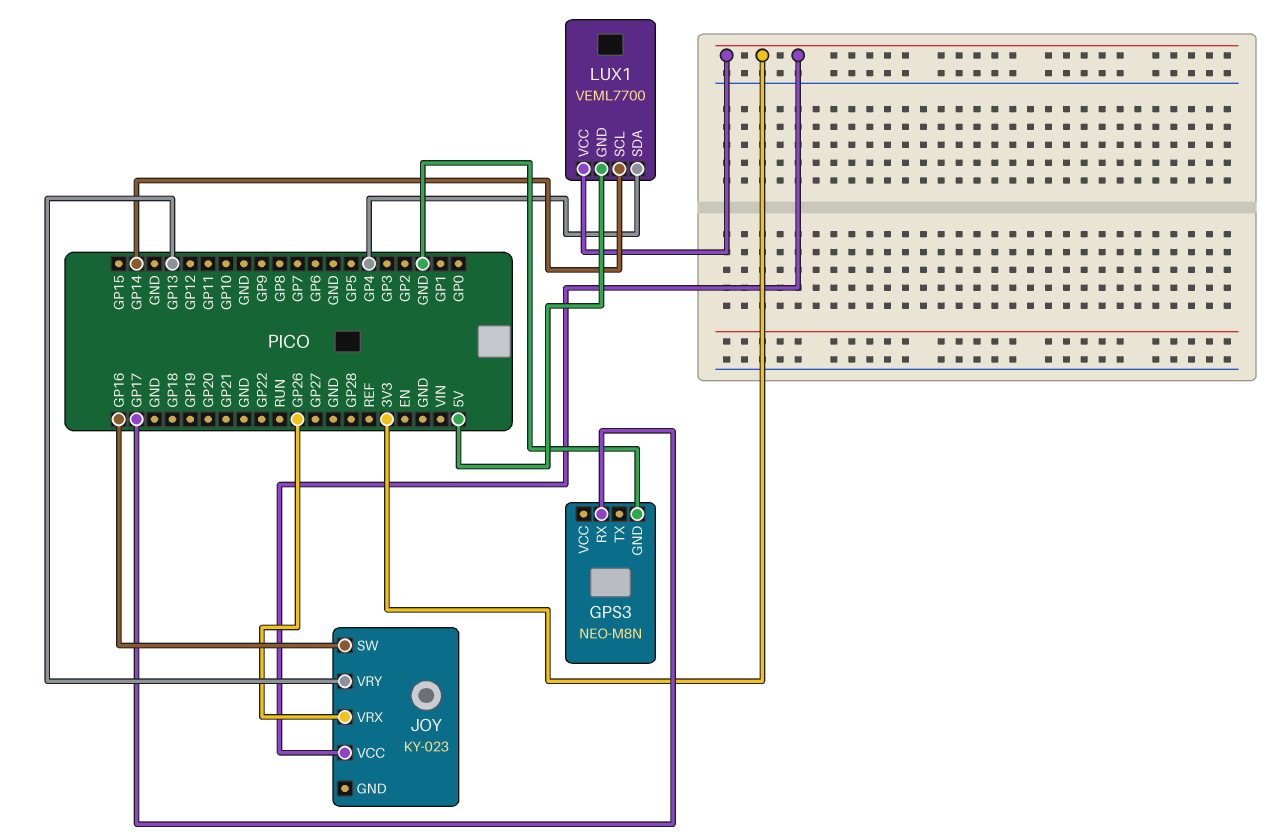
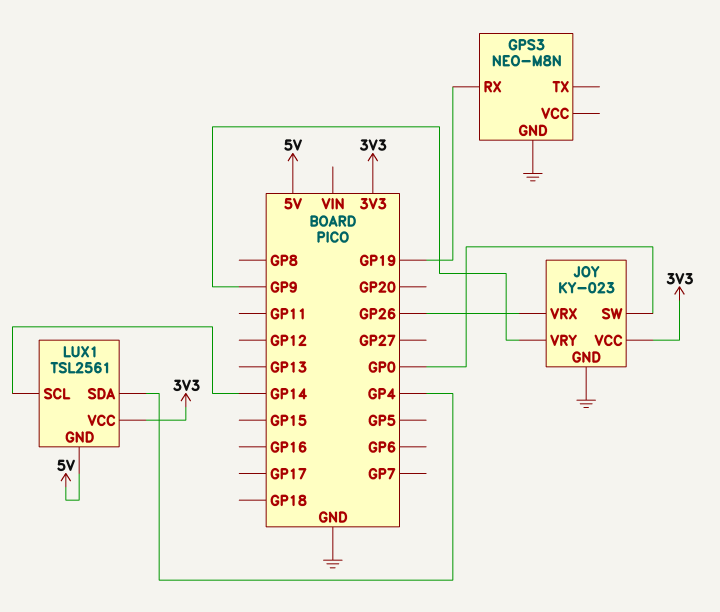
GPS3 pin RX: GP17 -> GP19
JOY pin GND: none -> GND
JOY pin SW: GP16 -> GP0
JOY pin VRY: GP13 -> GP9
LUX1: VEML7700 -> TSL2561

